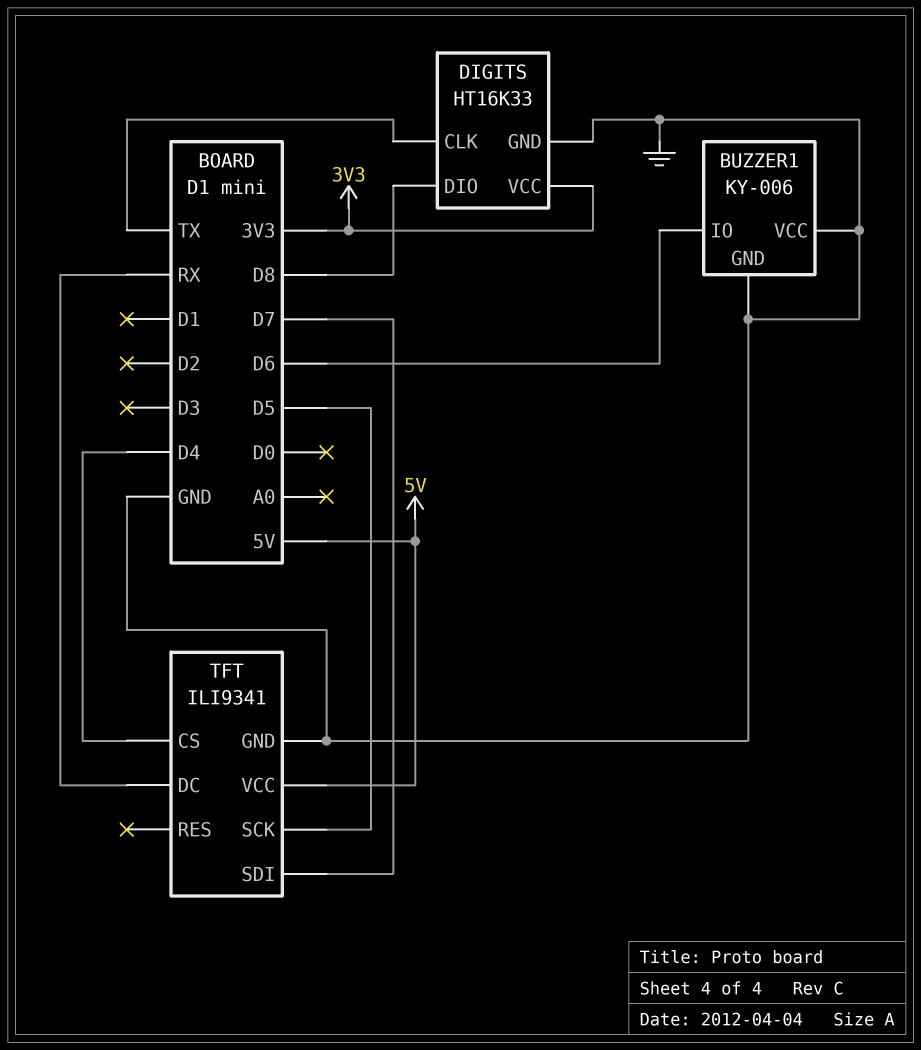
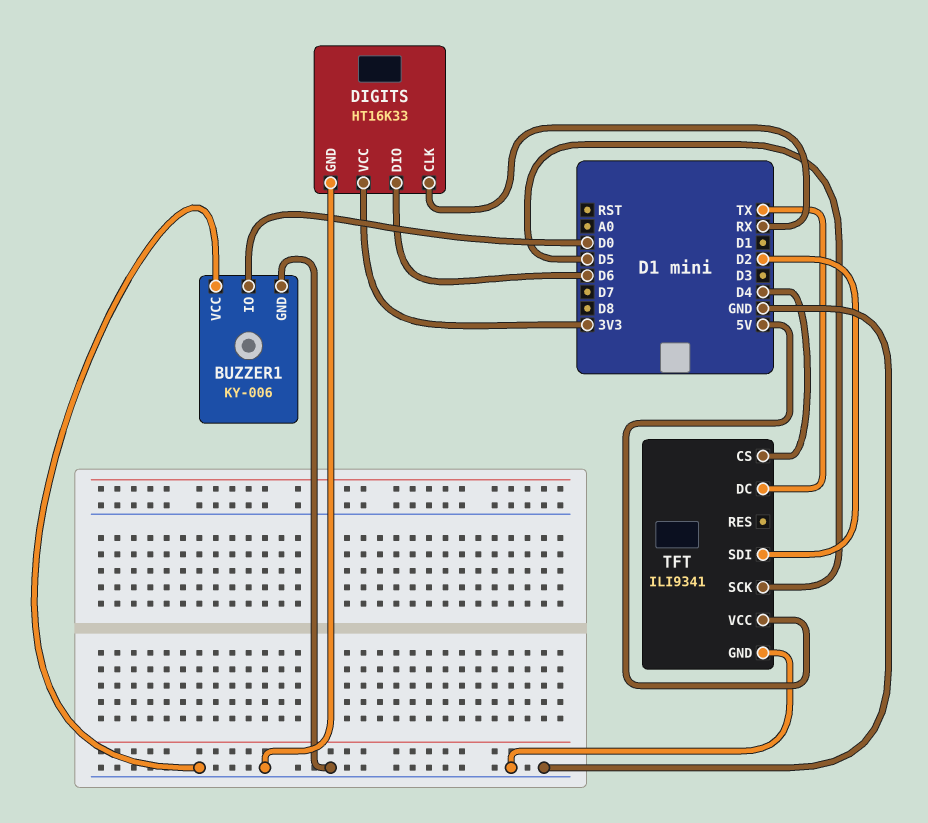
BUZZER1 pin IO: D6 -> D0
DIGITS pin CLK: TX -> RX
DIGITS pin DIO: D8 -> D6
TFT pin DC: RX -> TX
TFT pin SDI: D7 -> D2

